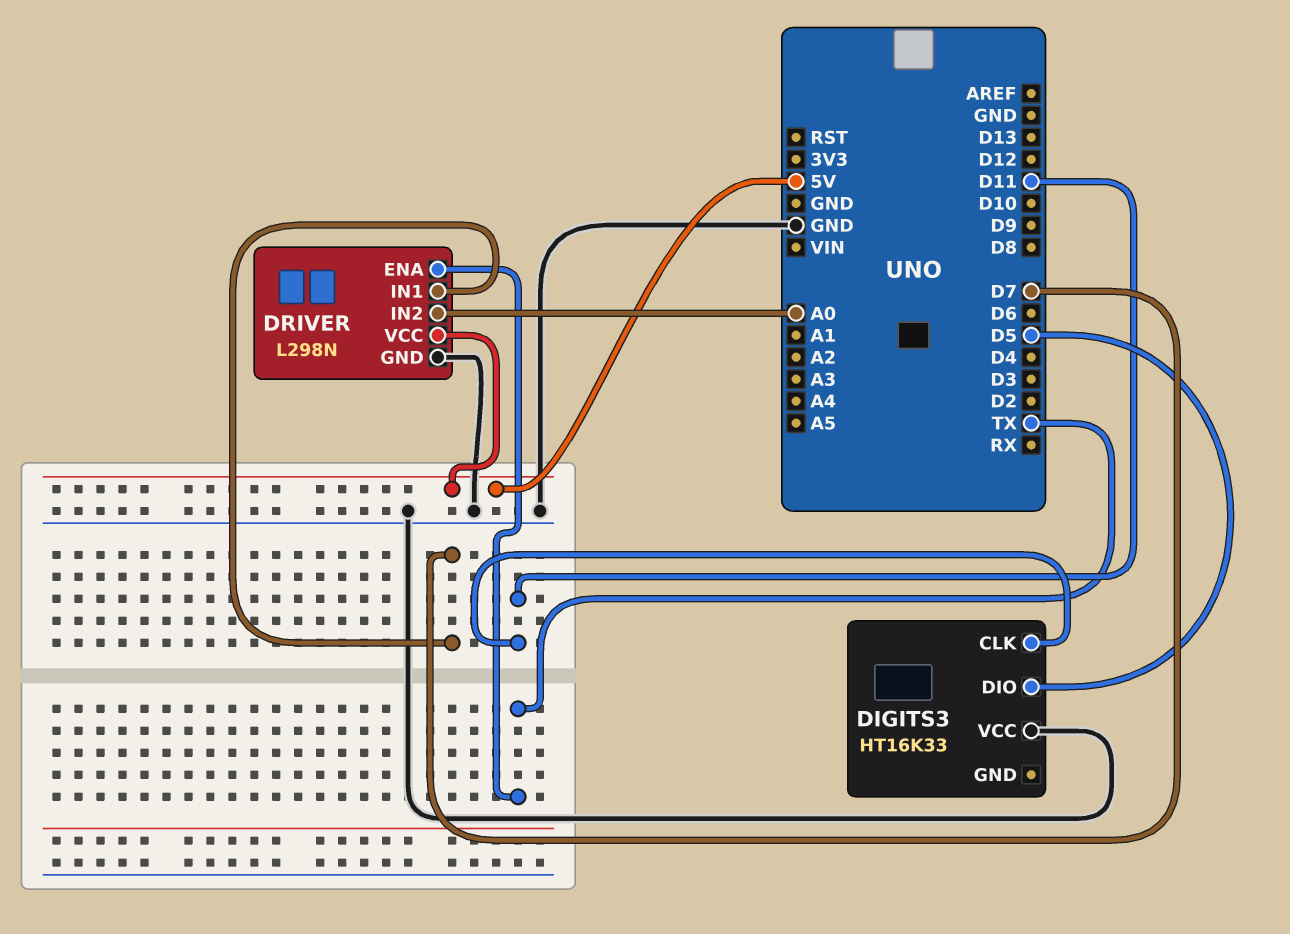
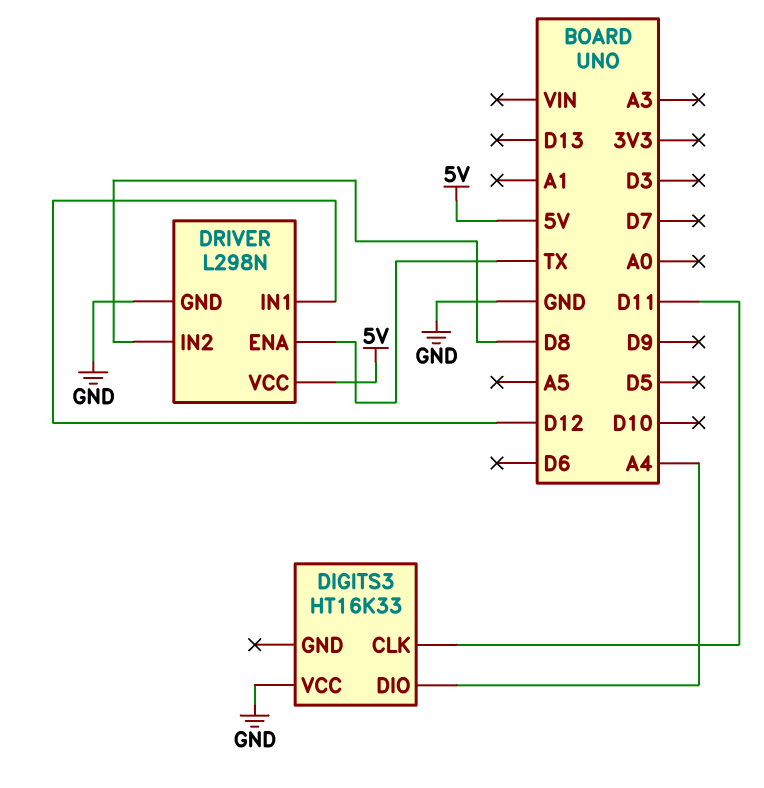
DIGITS3 pin DIO: D5 -> A4
DRIVER pin IN1: D7 -> D12
DRIVER pin IN2: A0 -> D8

